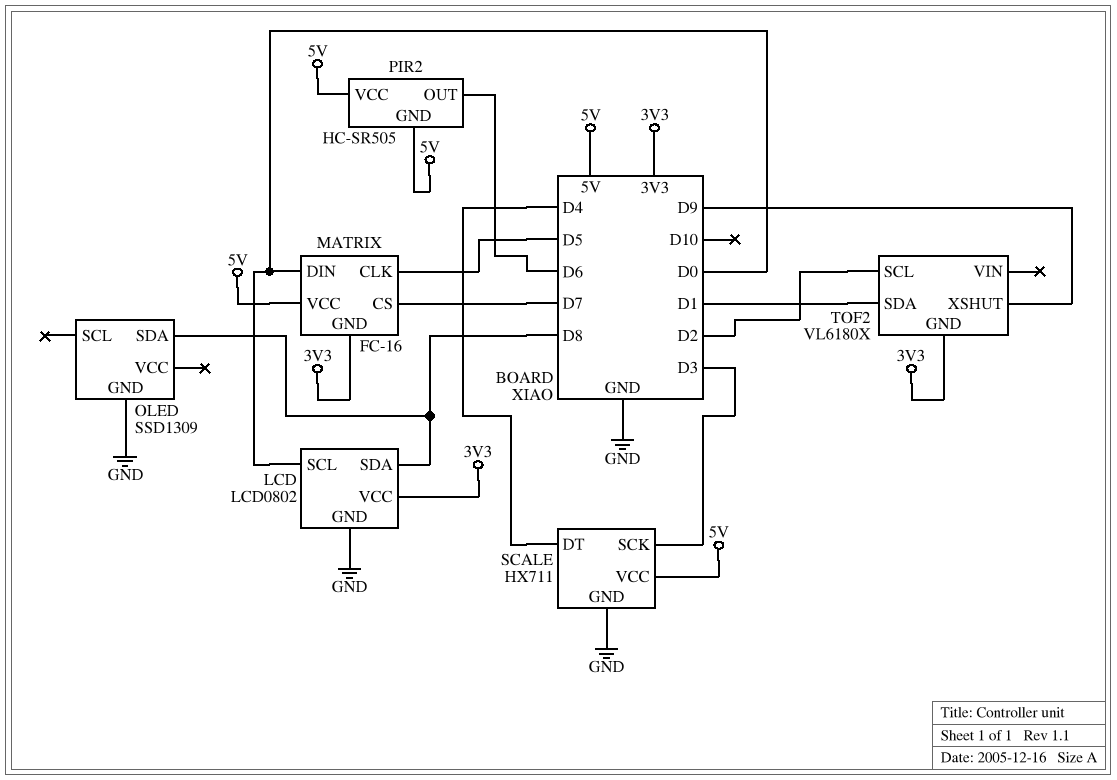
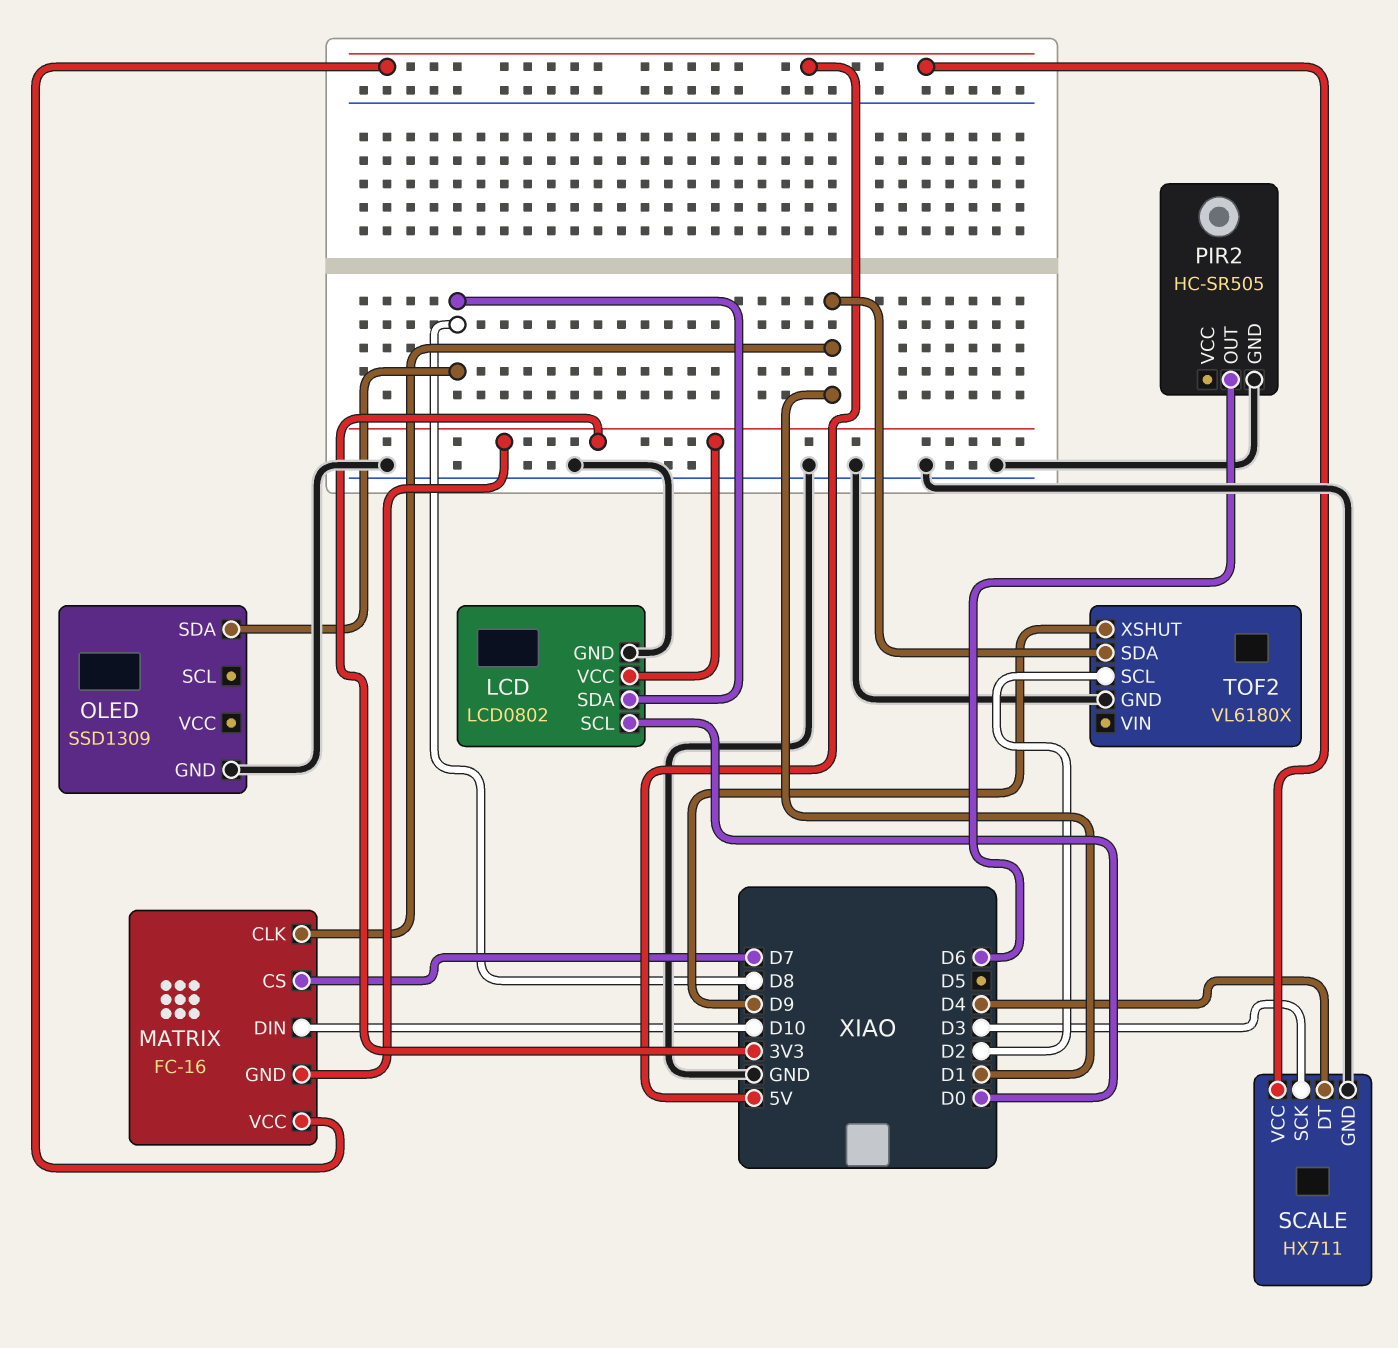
MATRIX pin CLK: D5 -> D1
MATRIX pin DIN: D0 -> D10
PIR2 pin GND: 5V -> GND
PIR2 pin VCC: 5V -> none
TOF2 pin GND: 3V3 -> GND

